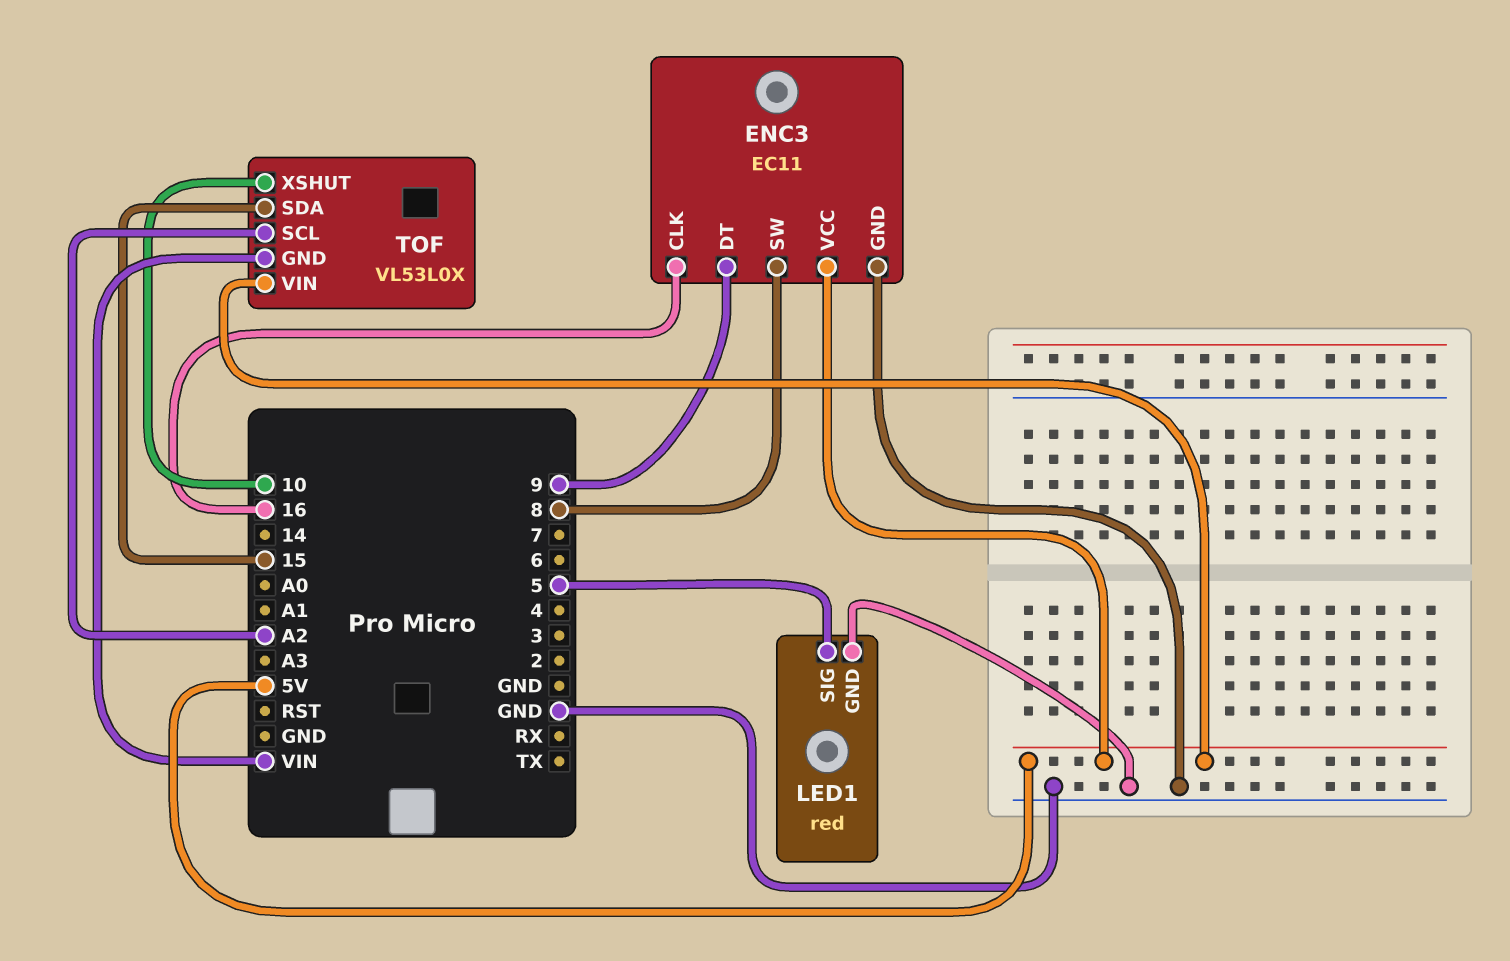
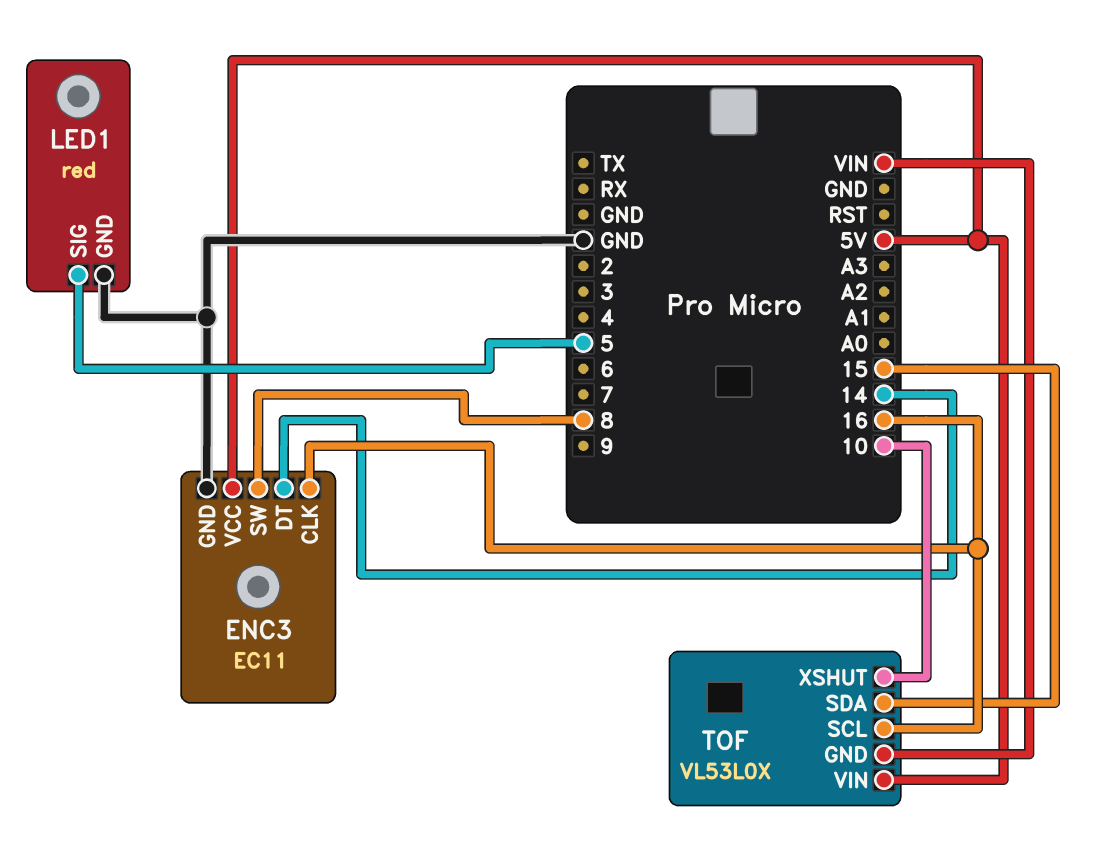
ENC3 pin DT: 9 -> 14
TOF pin SCL: A2 -> 16

